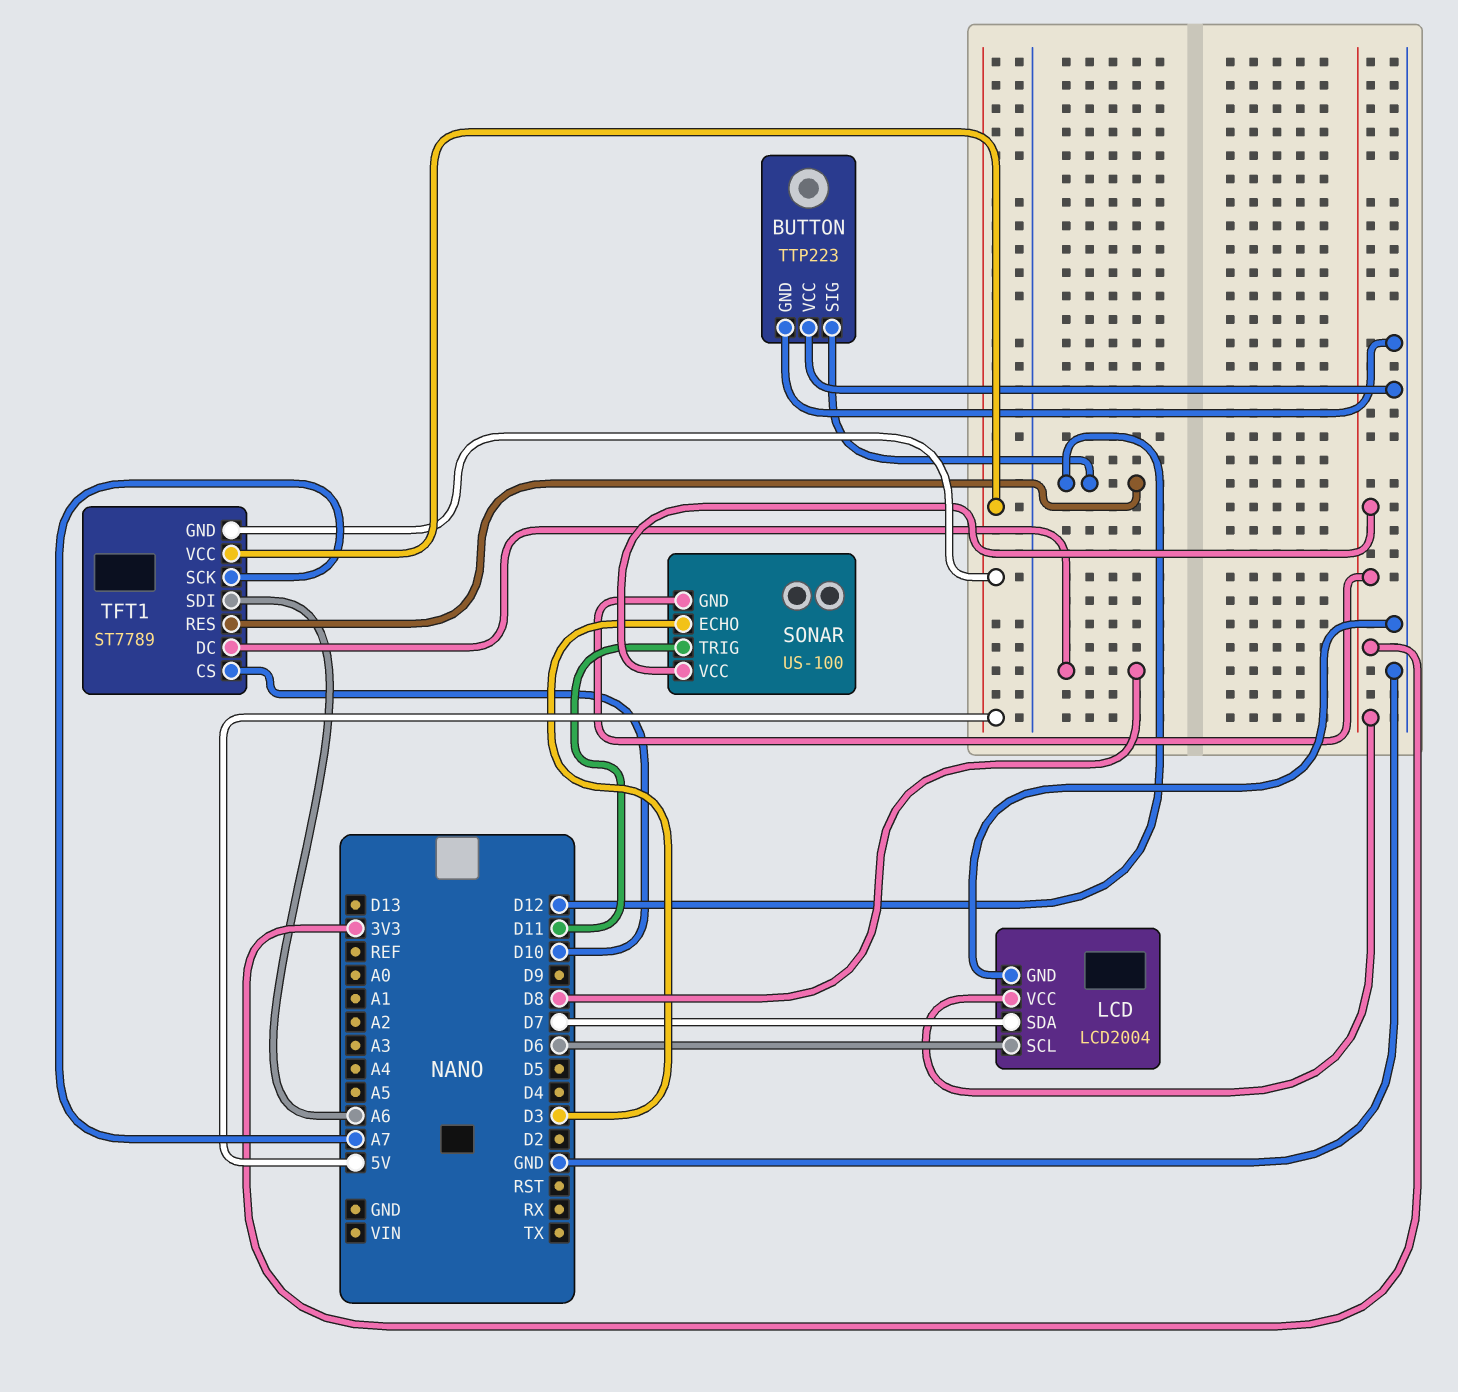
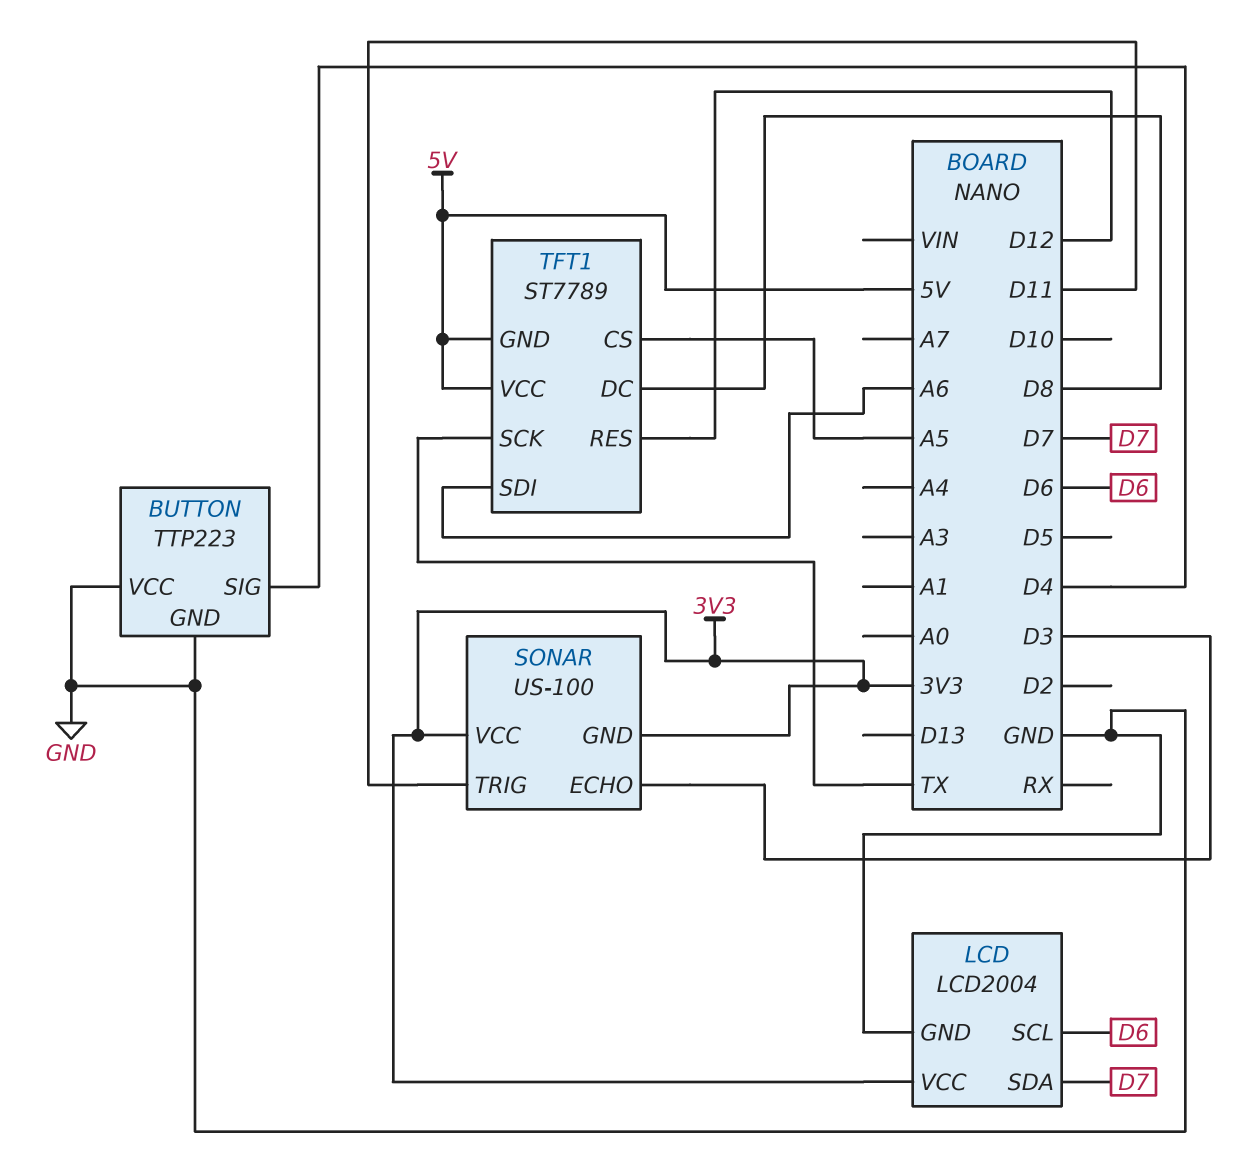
BUTTON pin SIG: D12 -> D4
TFT1 pin CS: D10 -> A5
TFT1 pin SCK: A7 -> TX

